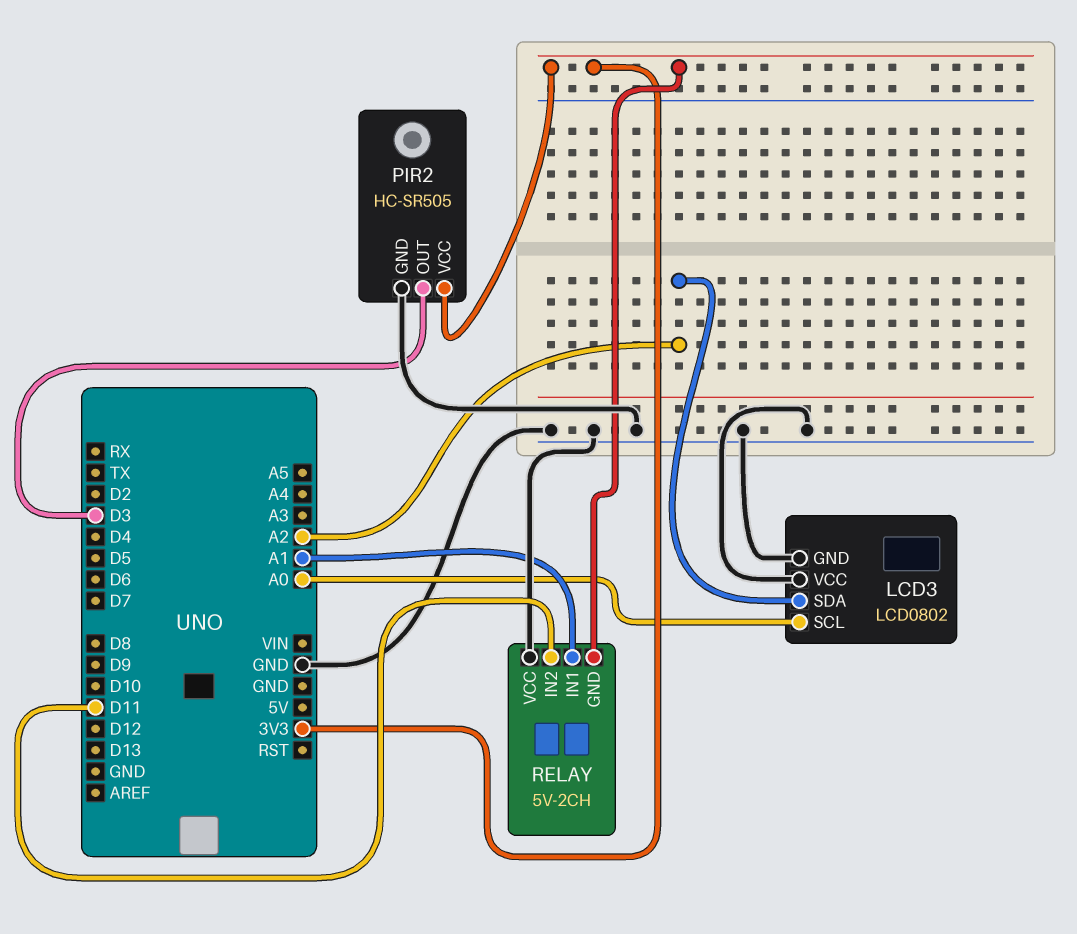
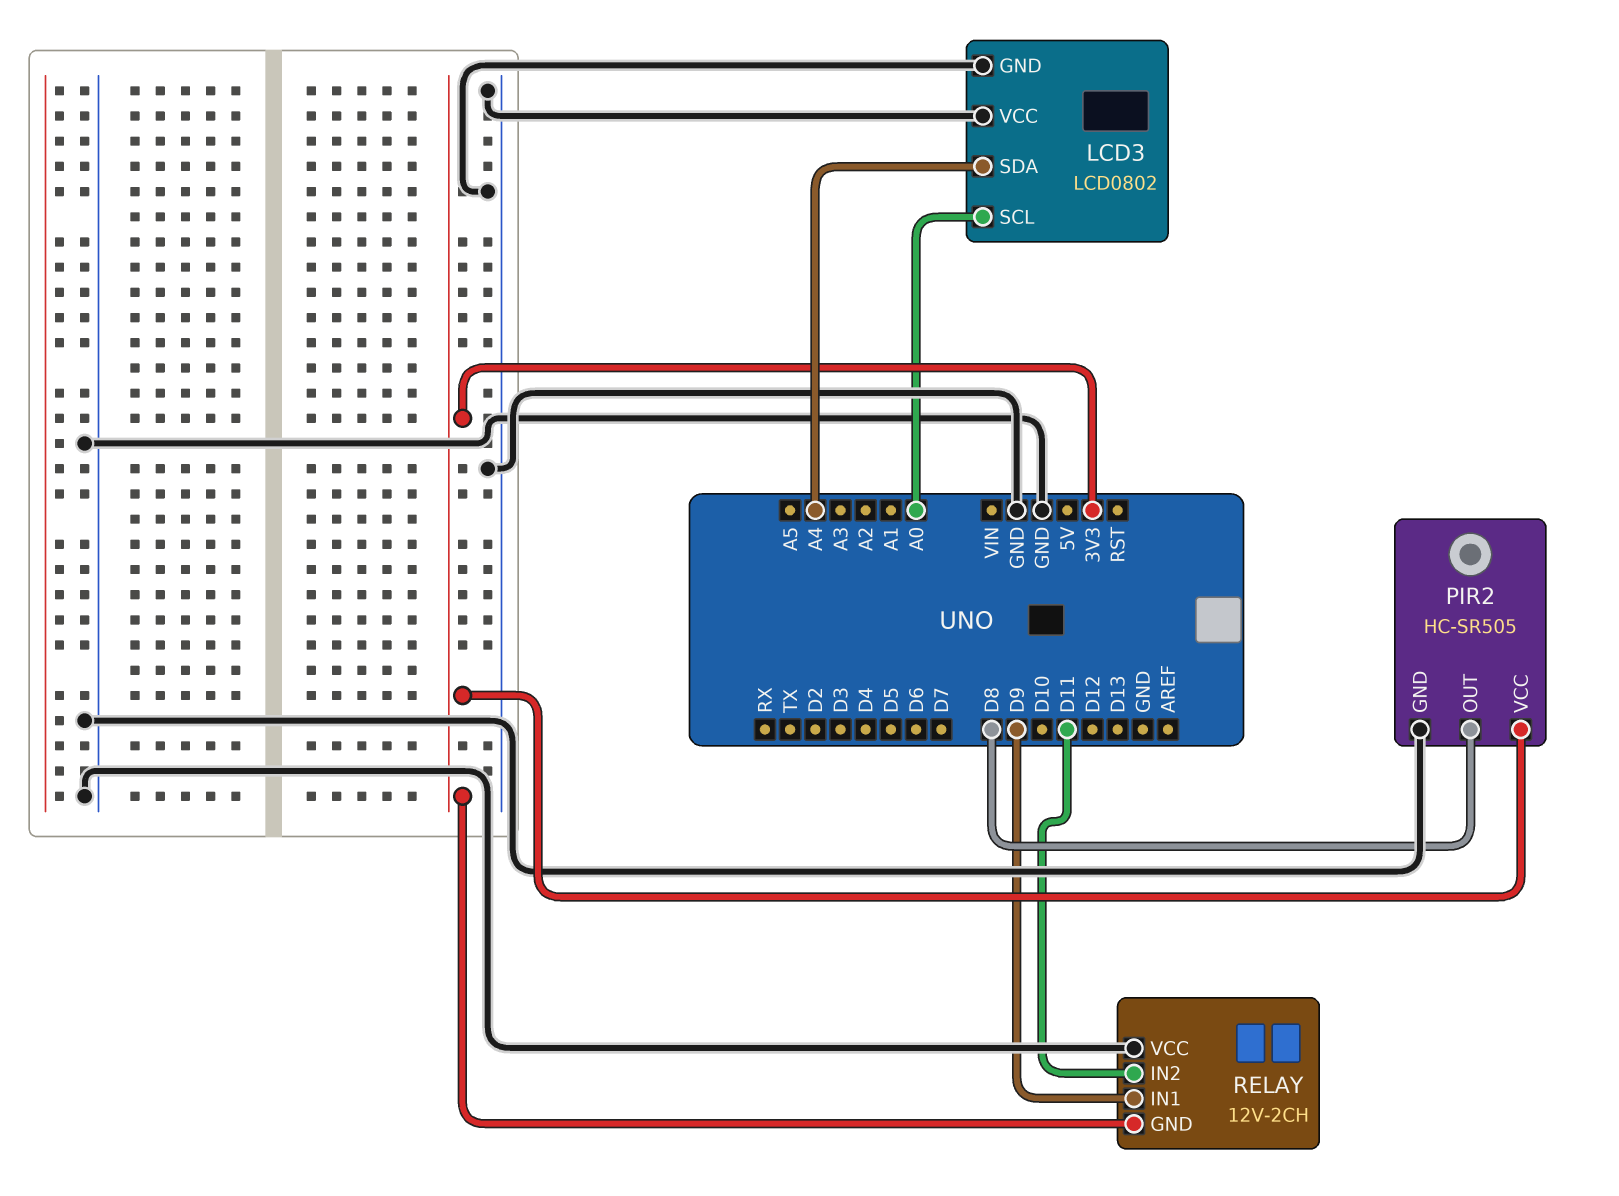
LCD3 pin SDA: A2 -> A4
PIR2 pin OUT: D3 -> D8
RELAY: 5V-2CH -> 12V-2CH
RELAY pin IN1: A1 -> D9

